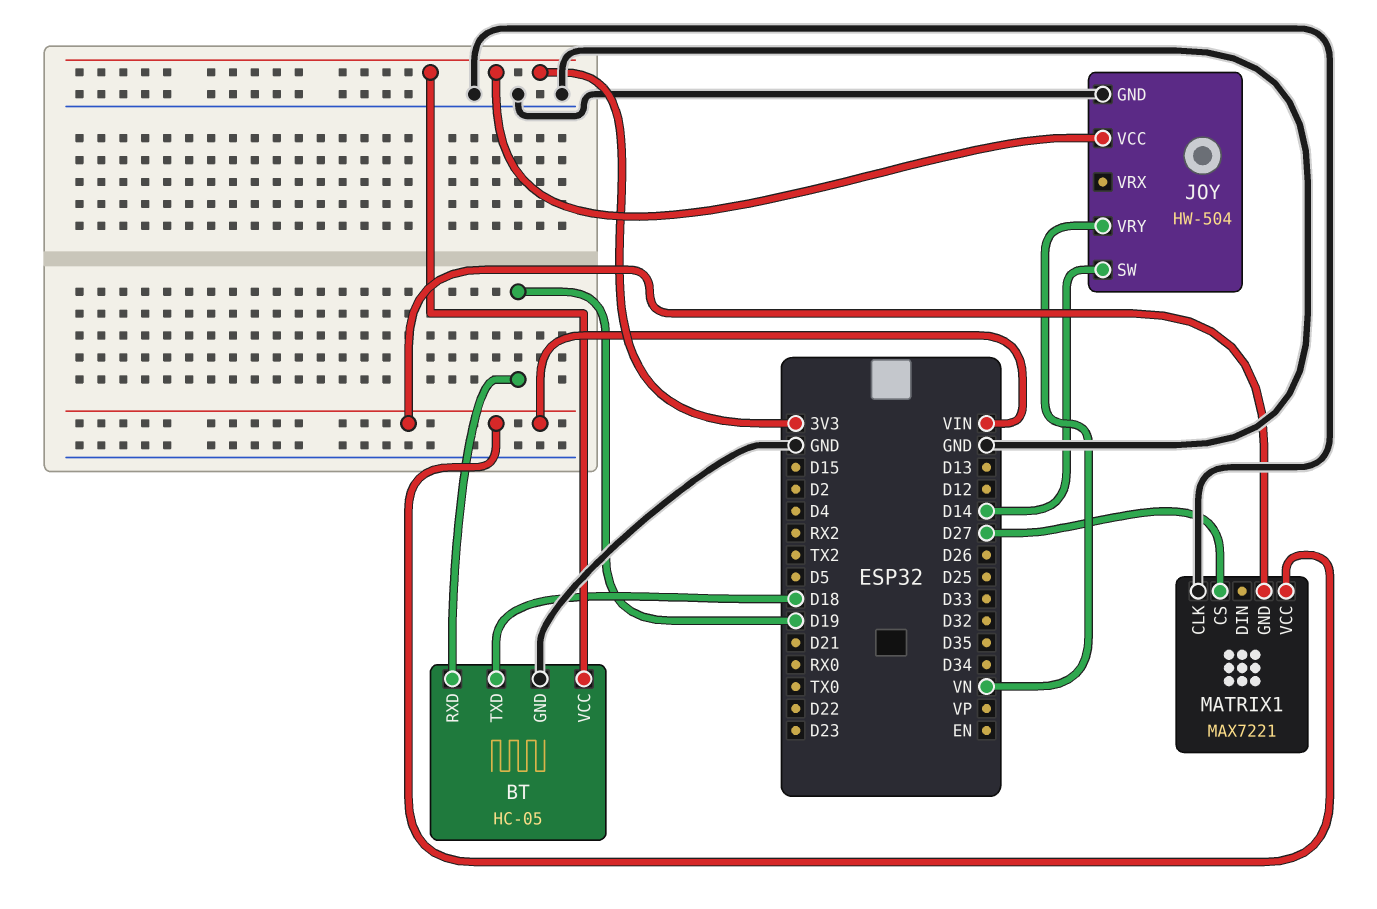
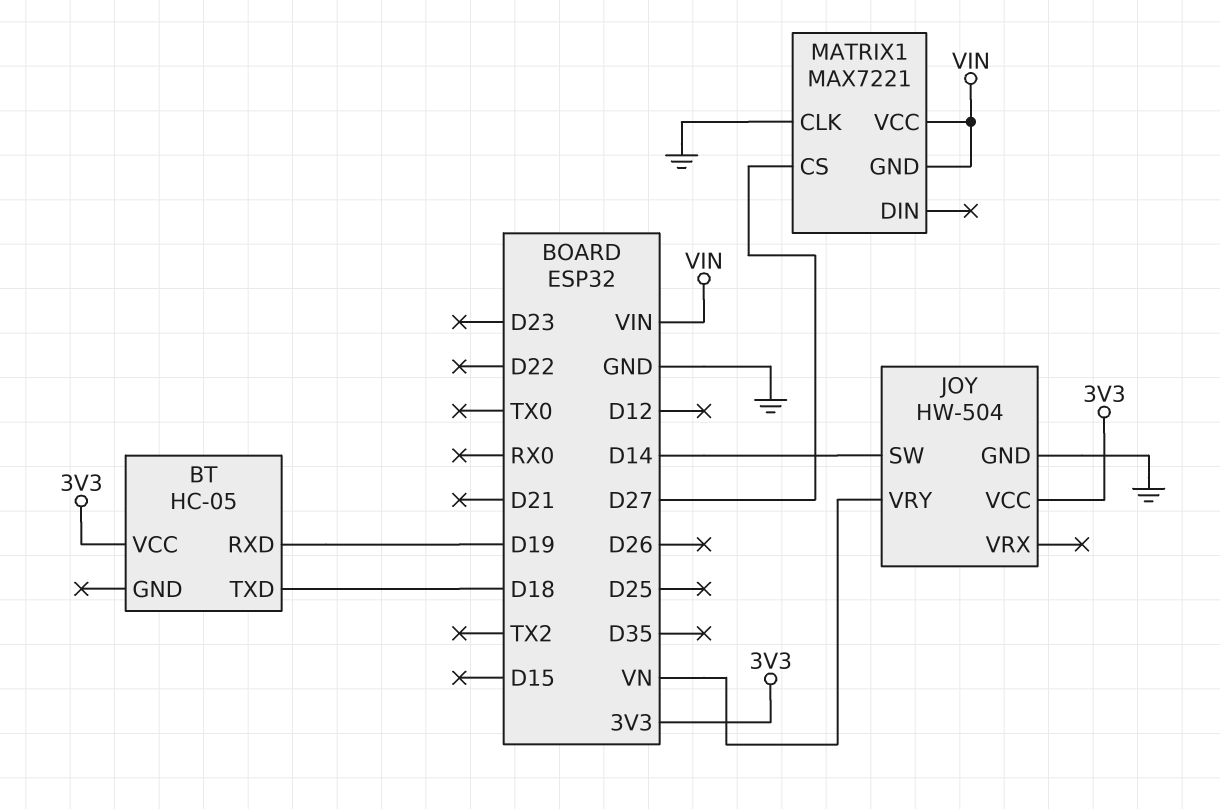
BT pin GND: GND -> none

